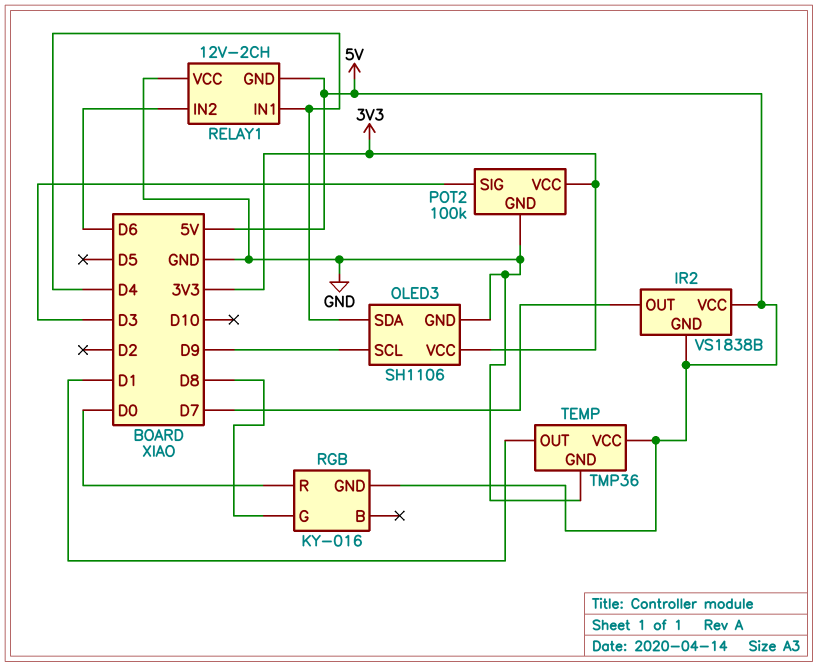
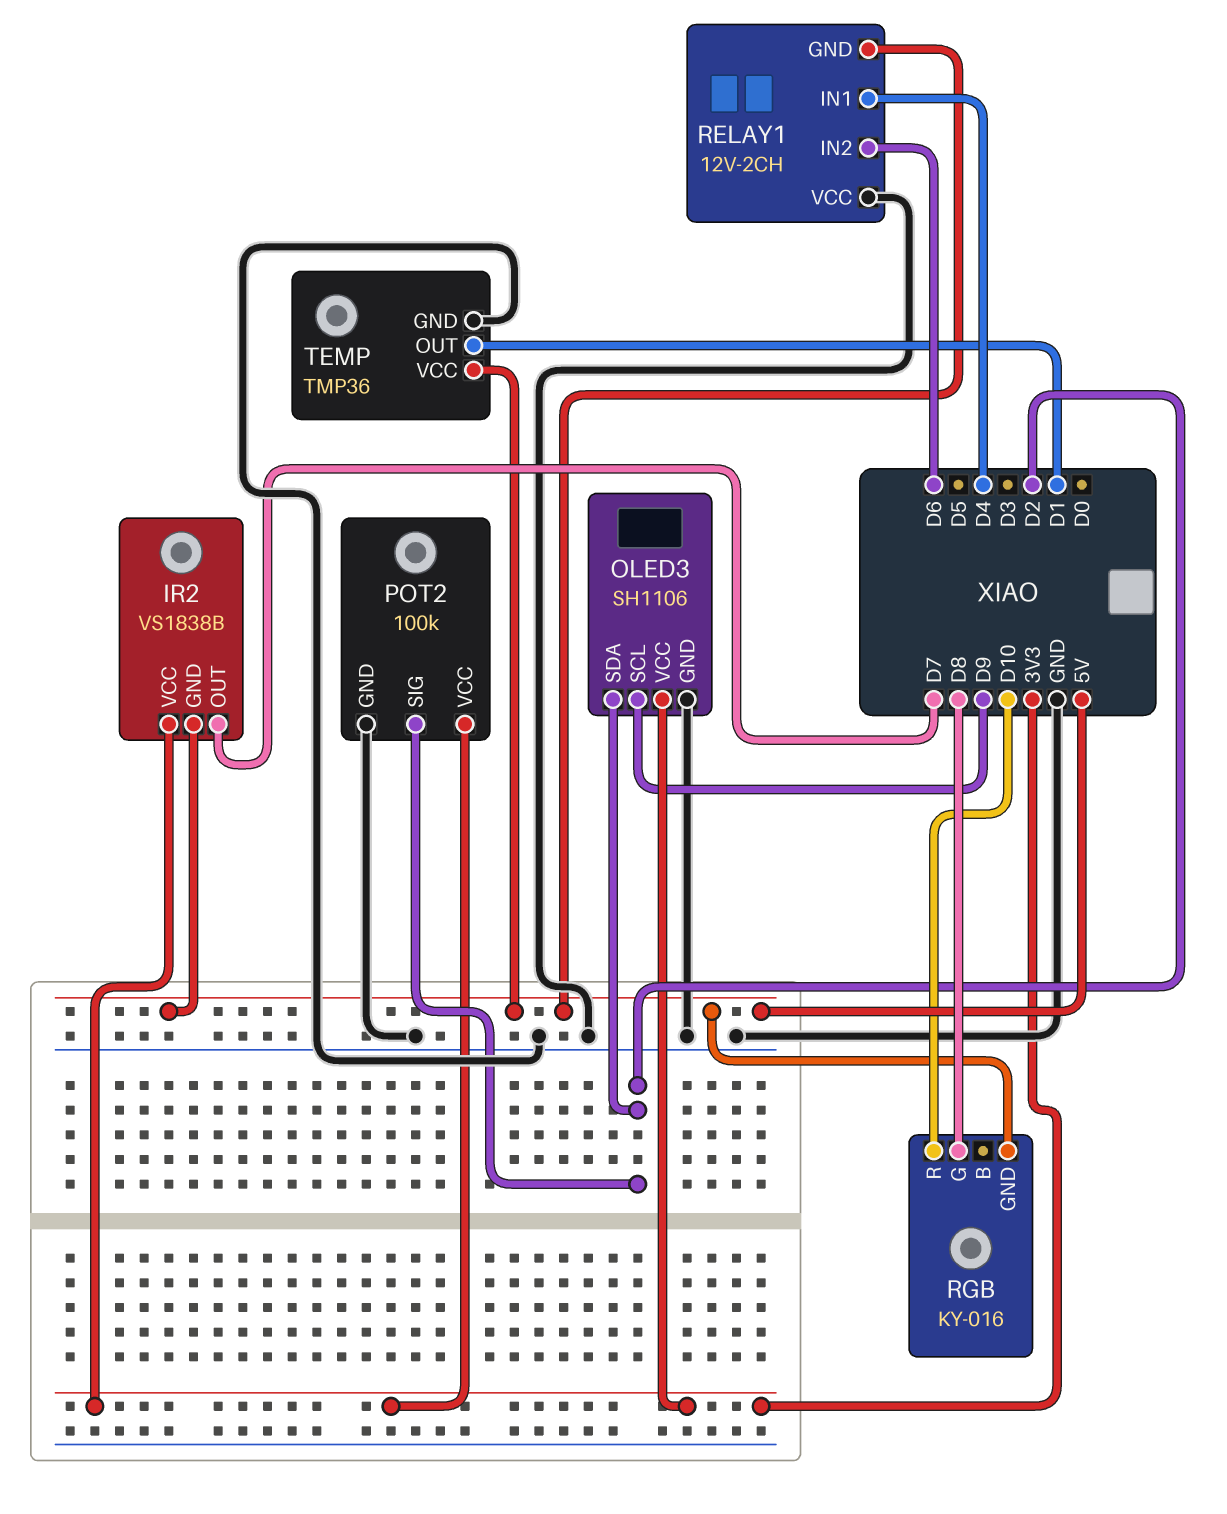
IR2 pin VCC: 5V -> 3V3
OLED3 pin SDA: D4 -> D2
POT2 pin SIG: D3 -> D2
RGB pin R: D0 -> D10

